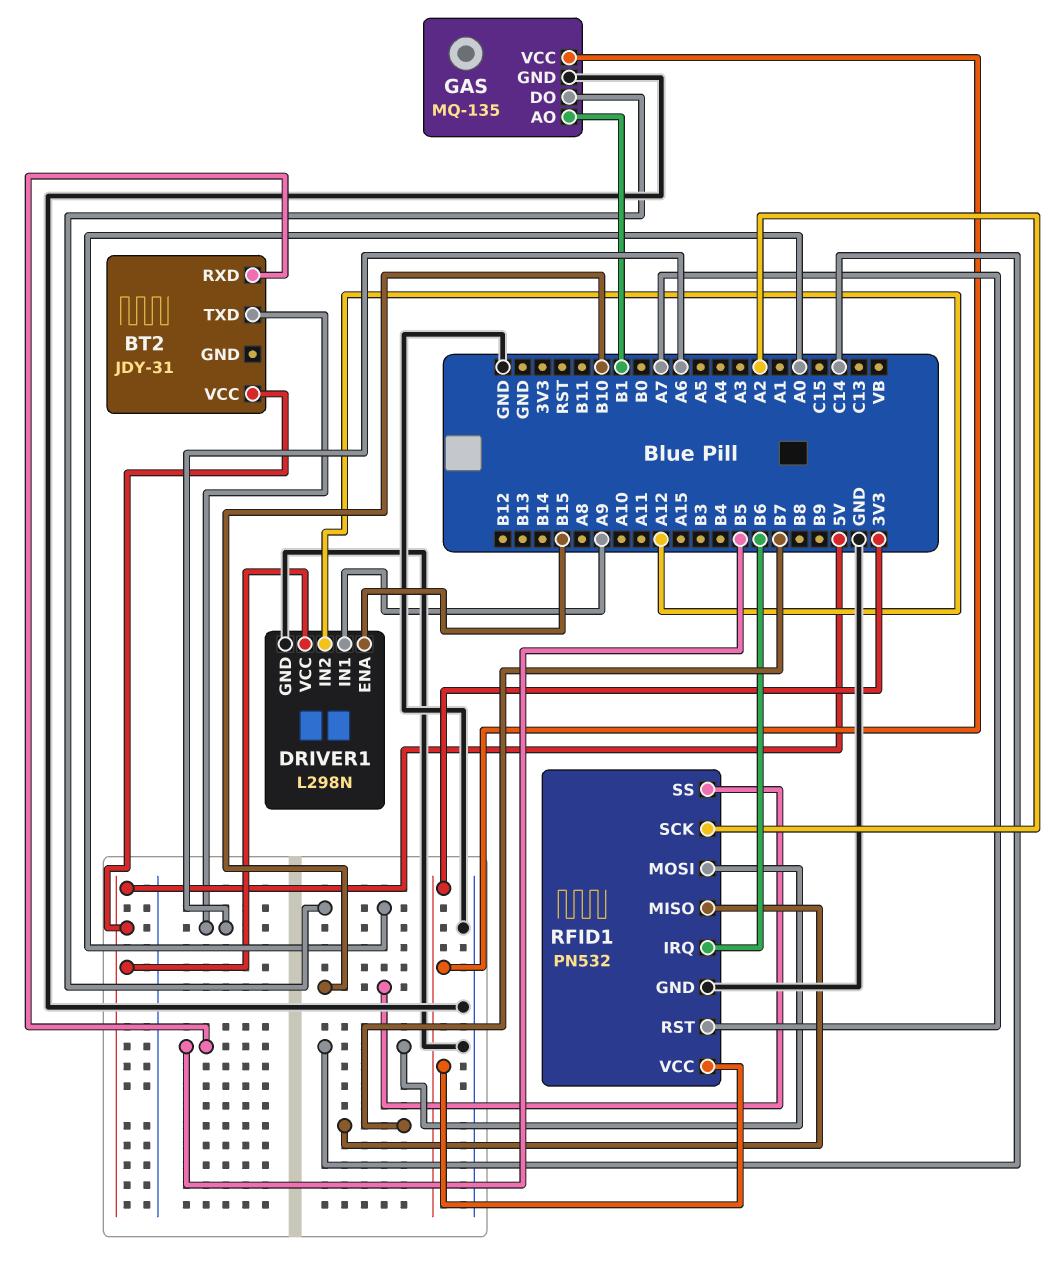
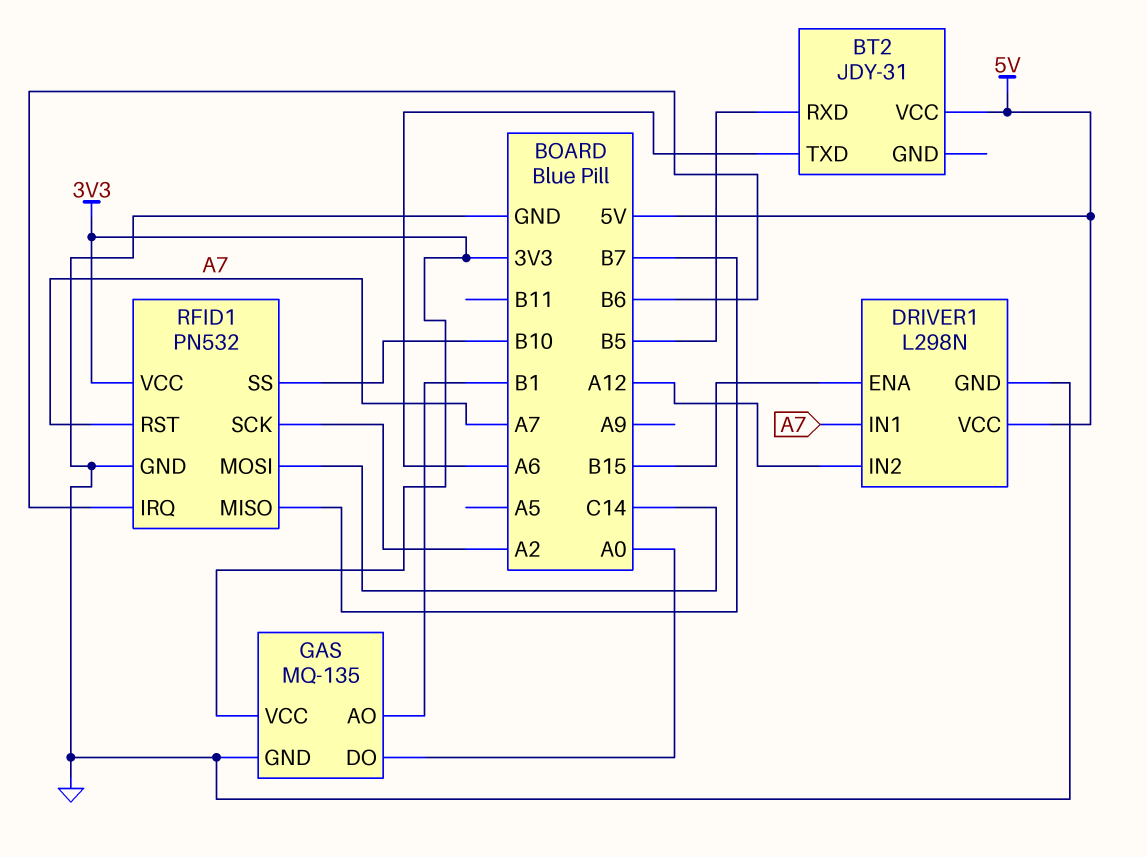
DRIVER1 pin IN1: A9 -> A7

